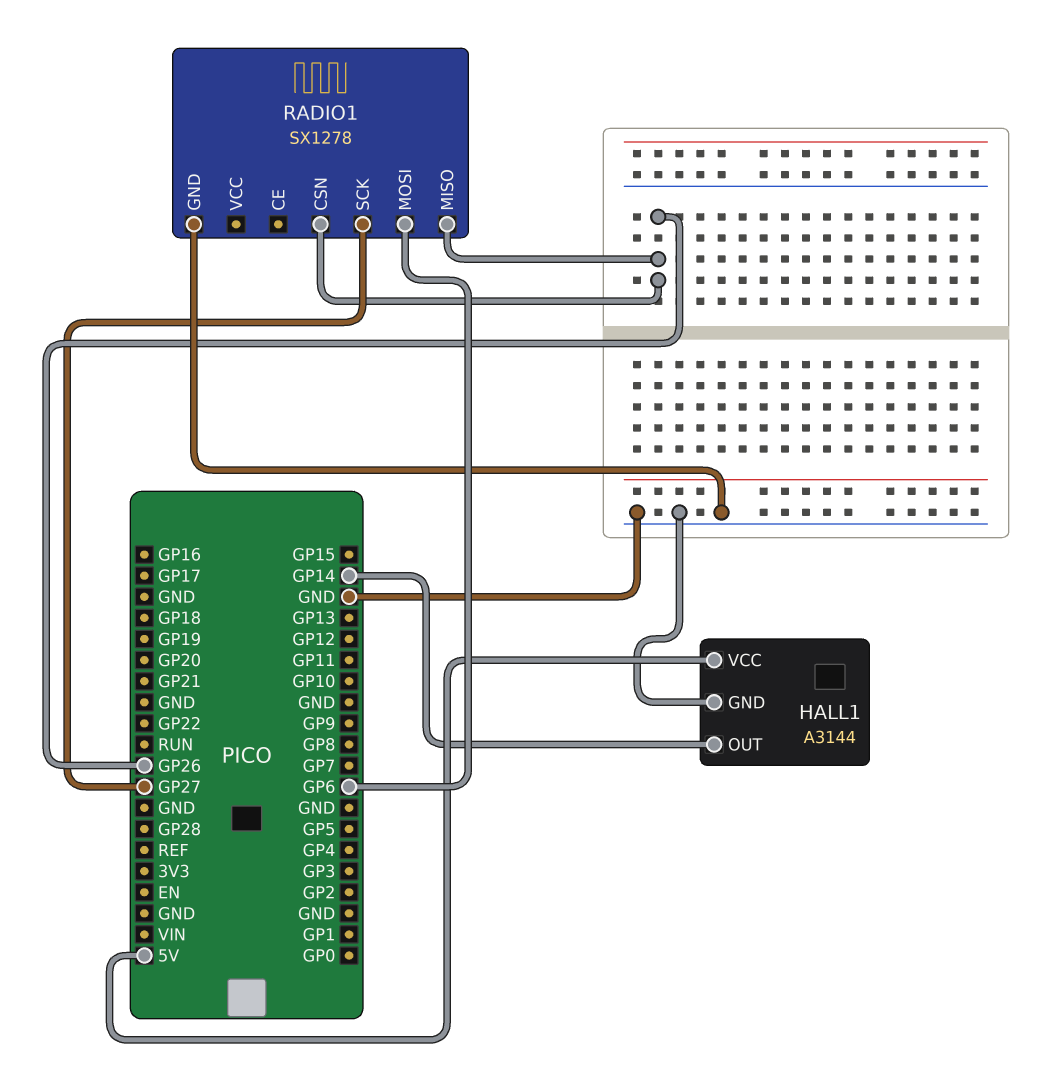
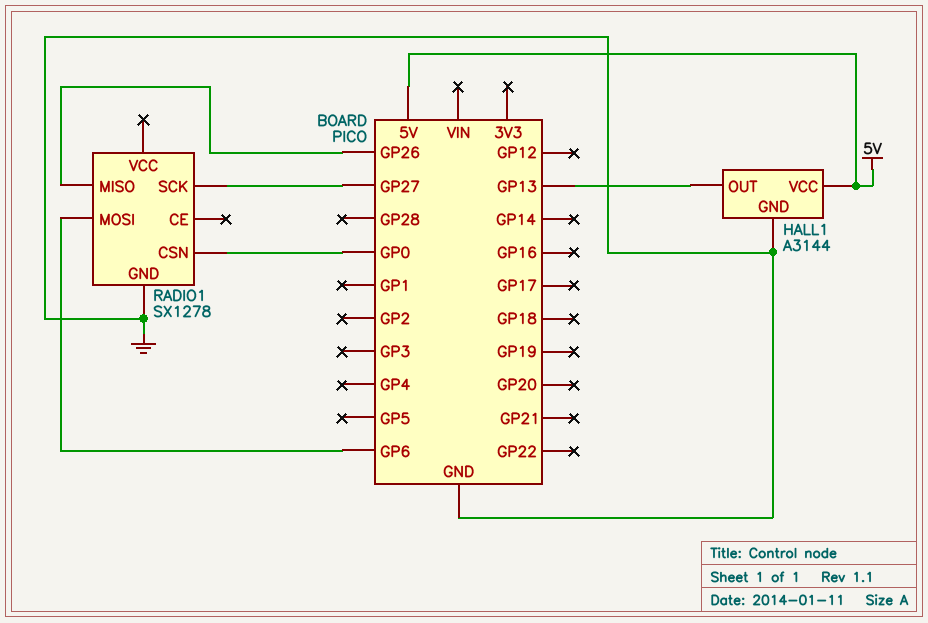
HALL1 pin OUT: GP14 -> GP13
RADIO1 pin CSN: GP26 -> GP0

